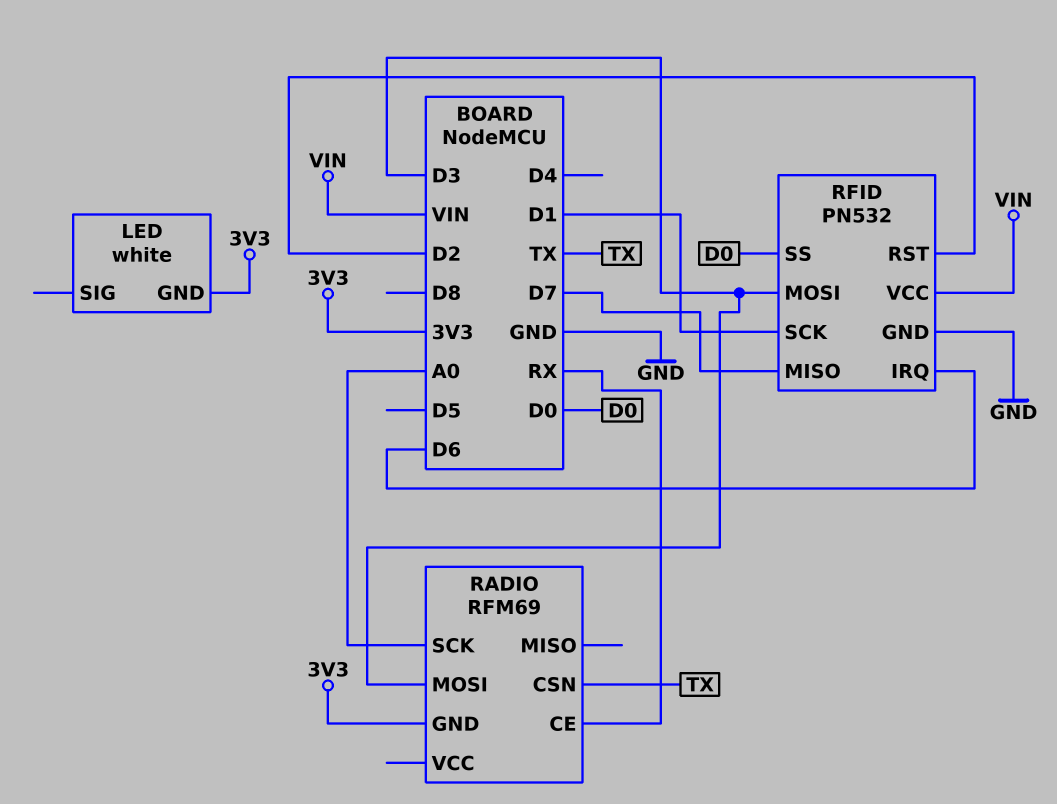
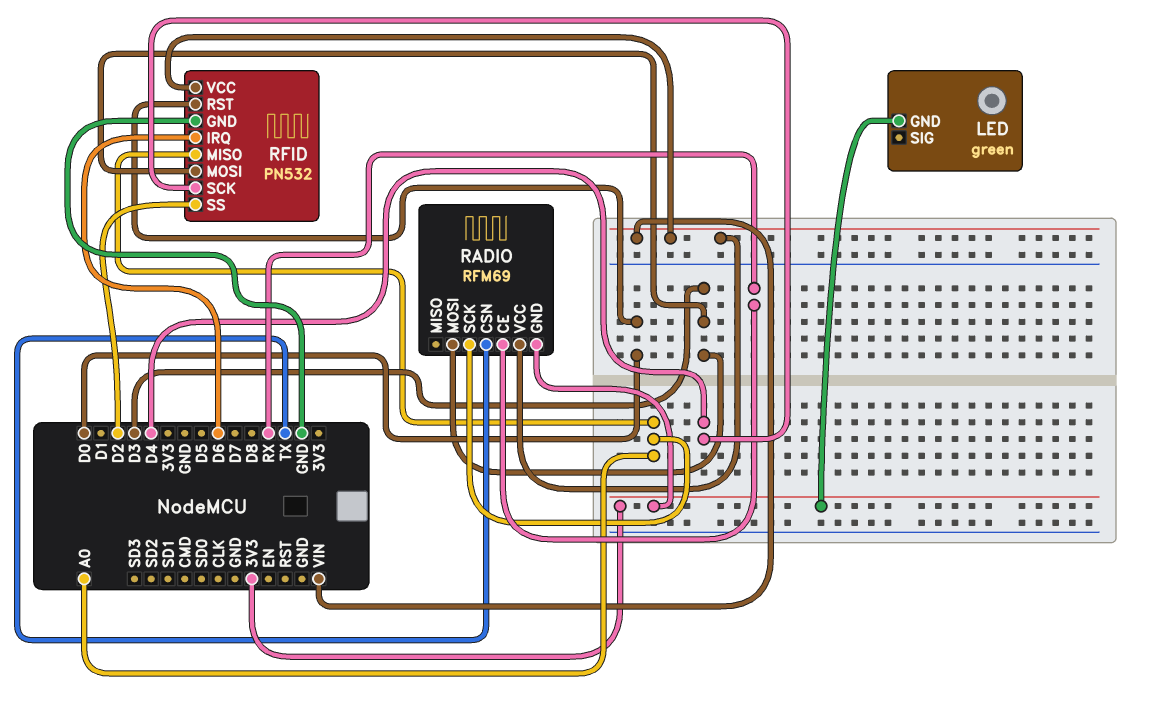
LED: white -> green
RADIO pin VCC: none -> VIN
RFID pin MISO: D7 -> A0
RFID pin RST: D2 -> D0
RFID pin SCK: D1 -> D4
RFID pin SS: D0 -> D2

